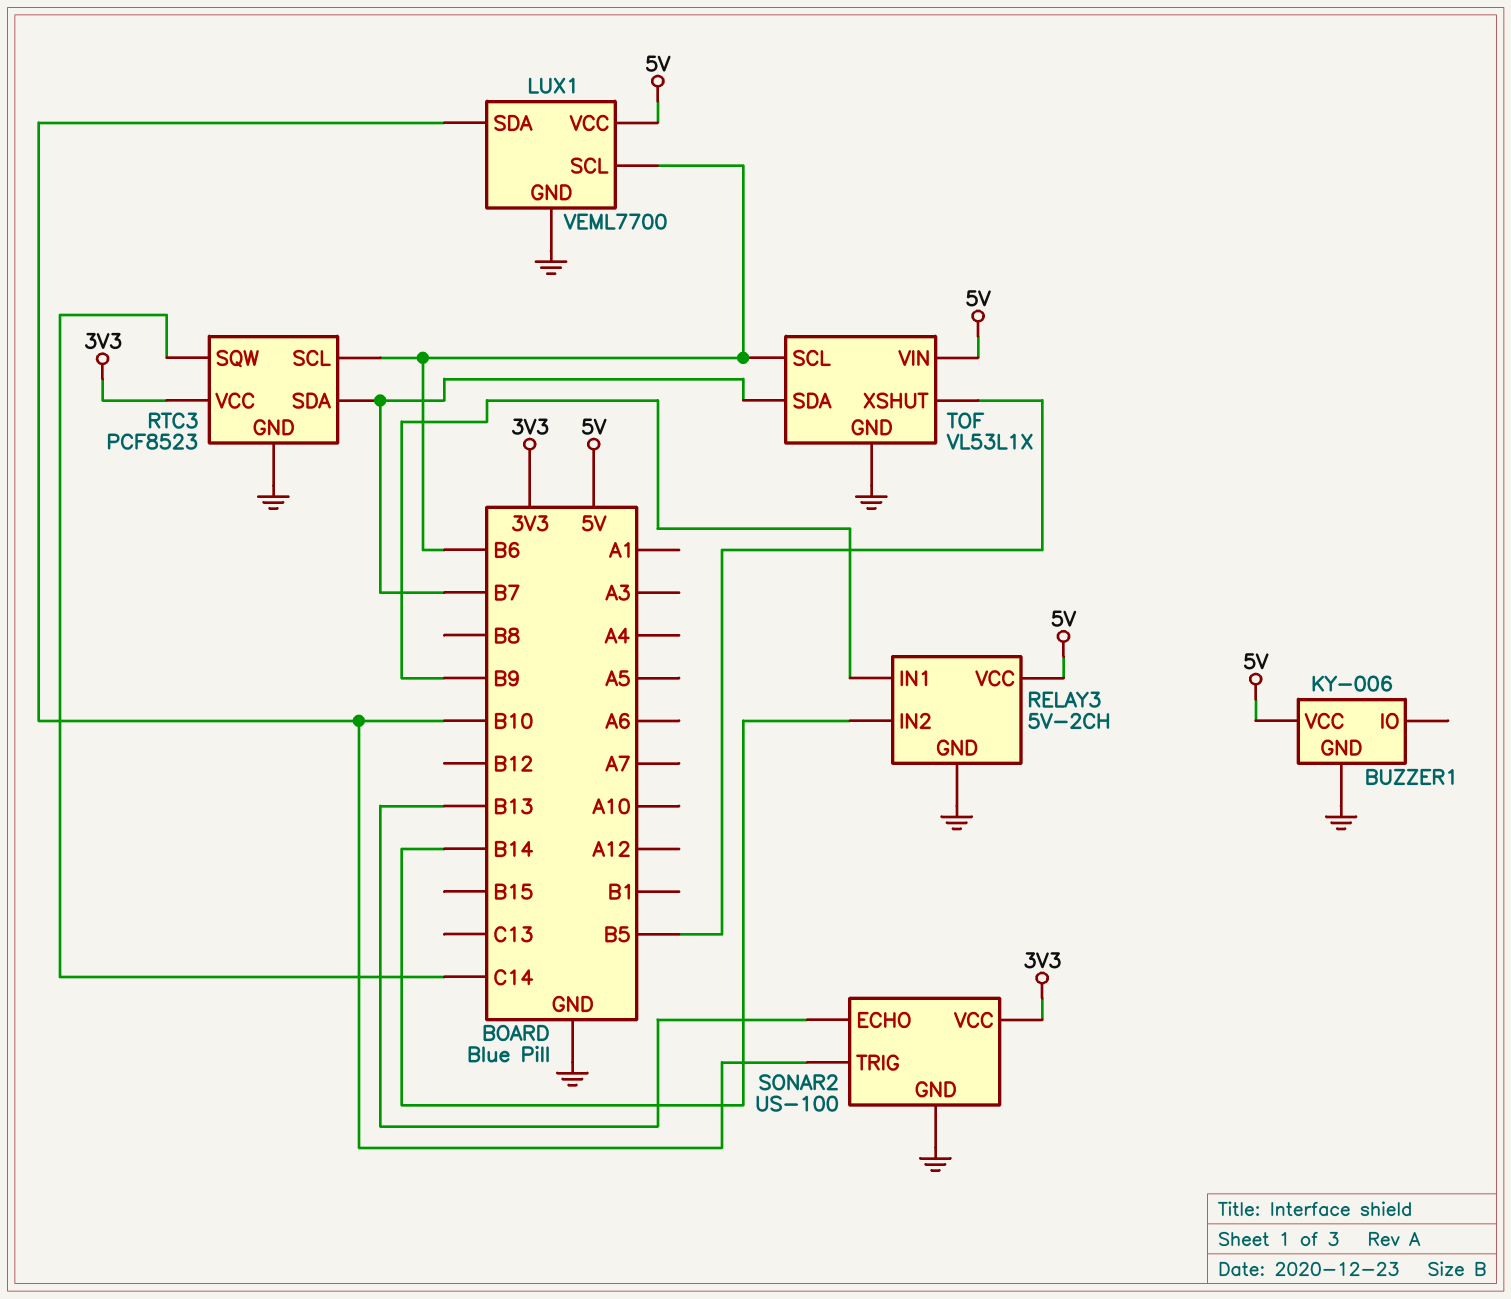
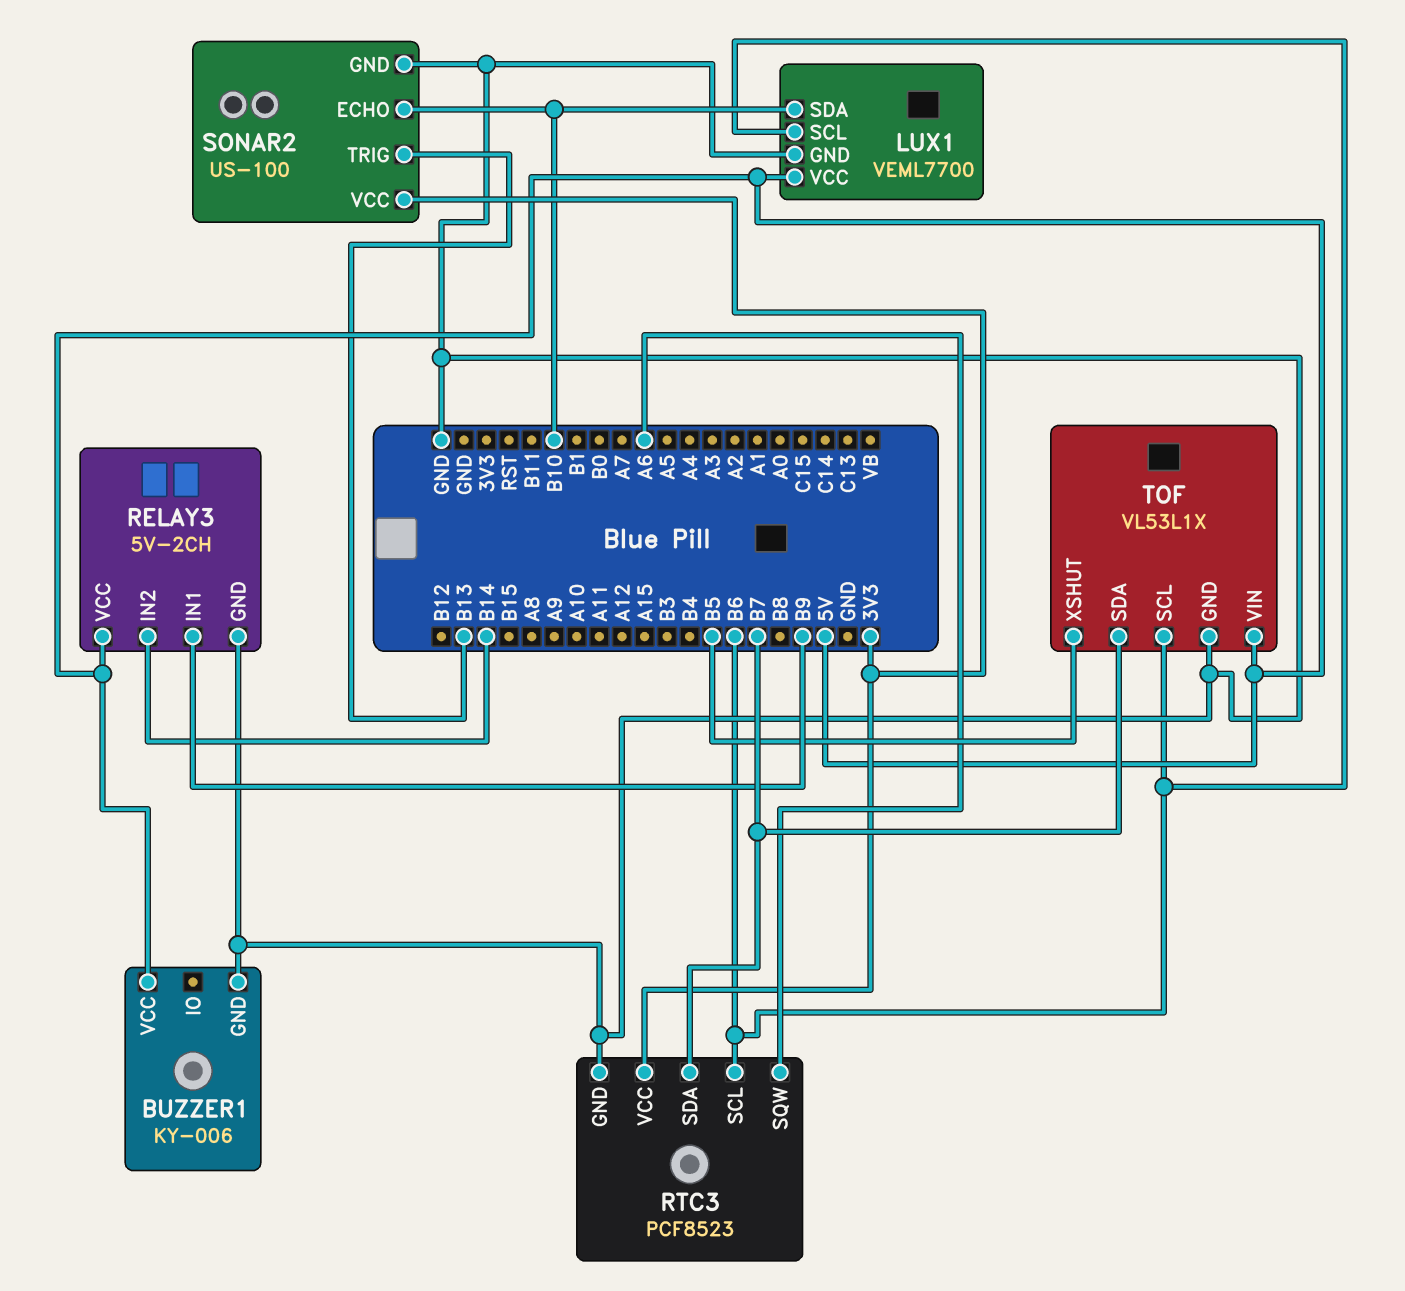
RTC3 pin SQW: C14 -> A6
SONAR2 pin ECHO: B13 -> B10
SONAR2 pin TRIG: B10 -> B13

